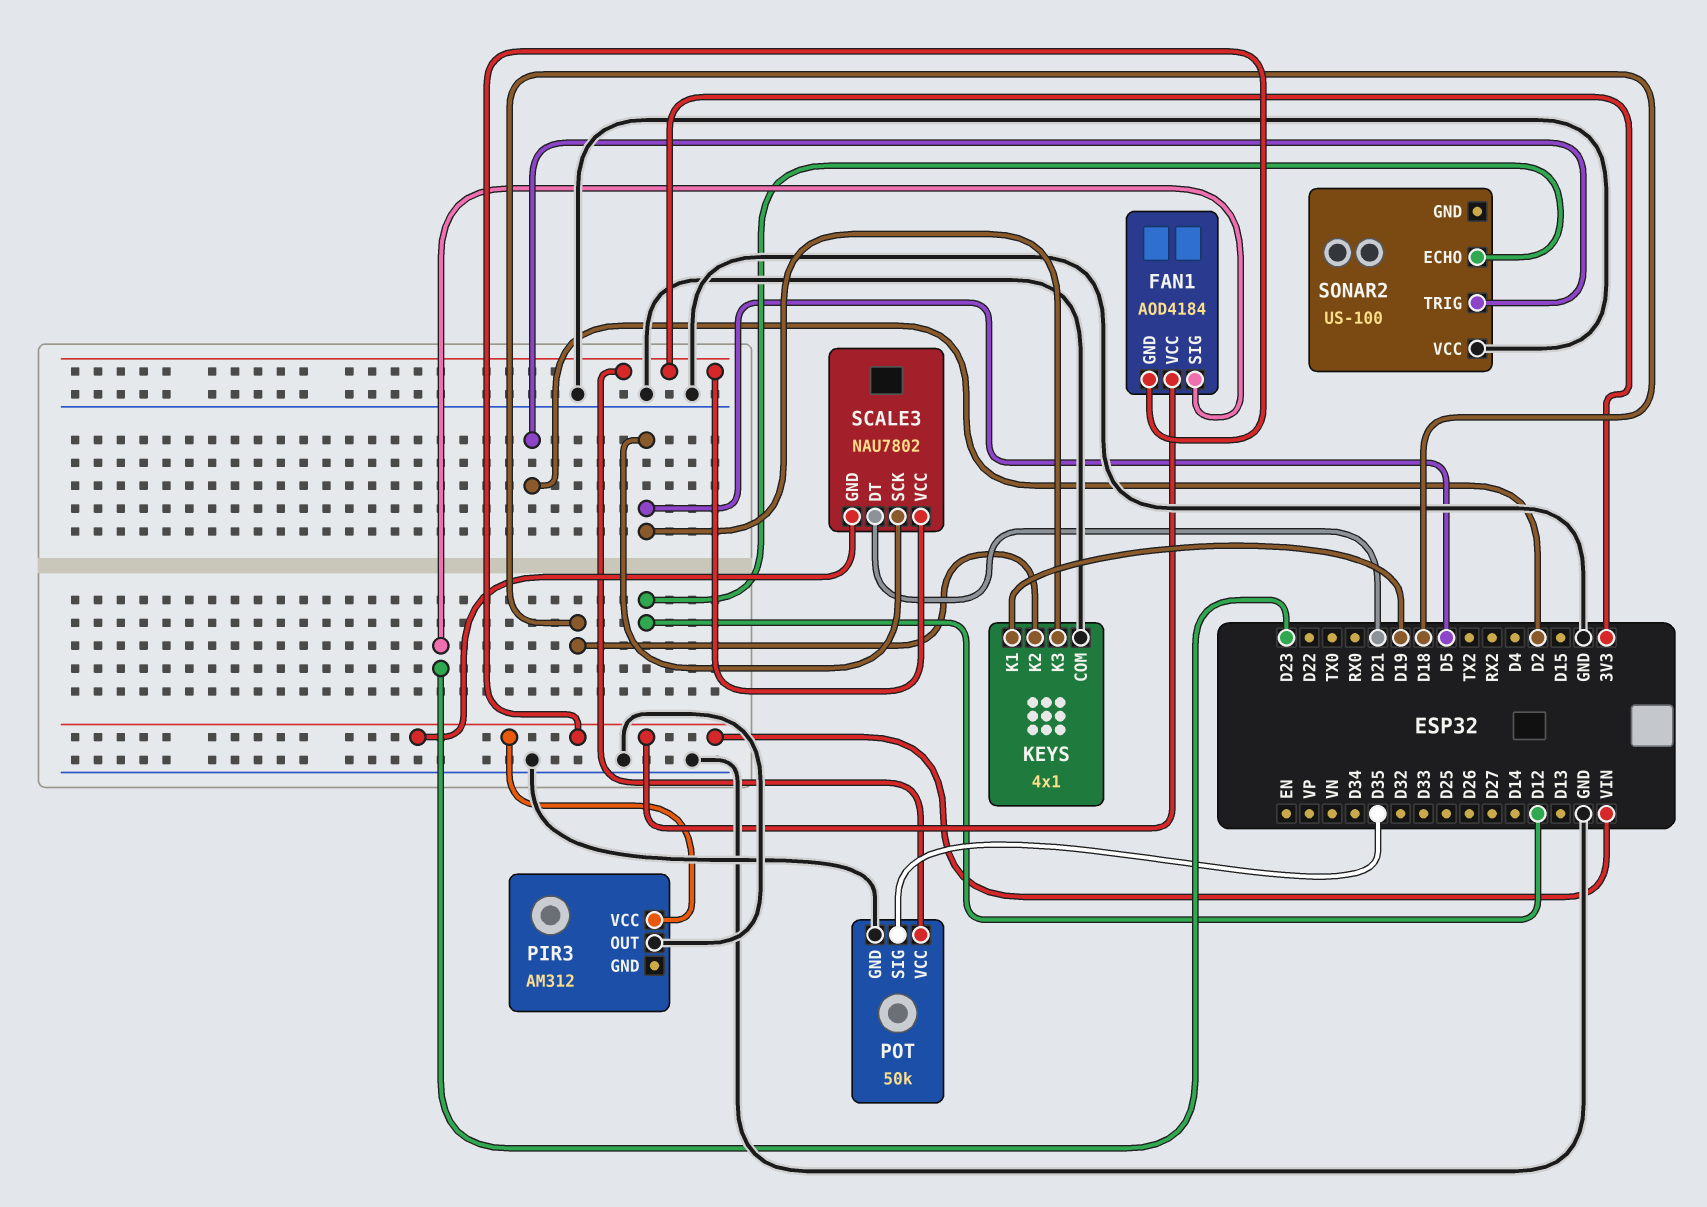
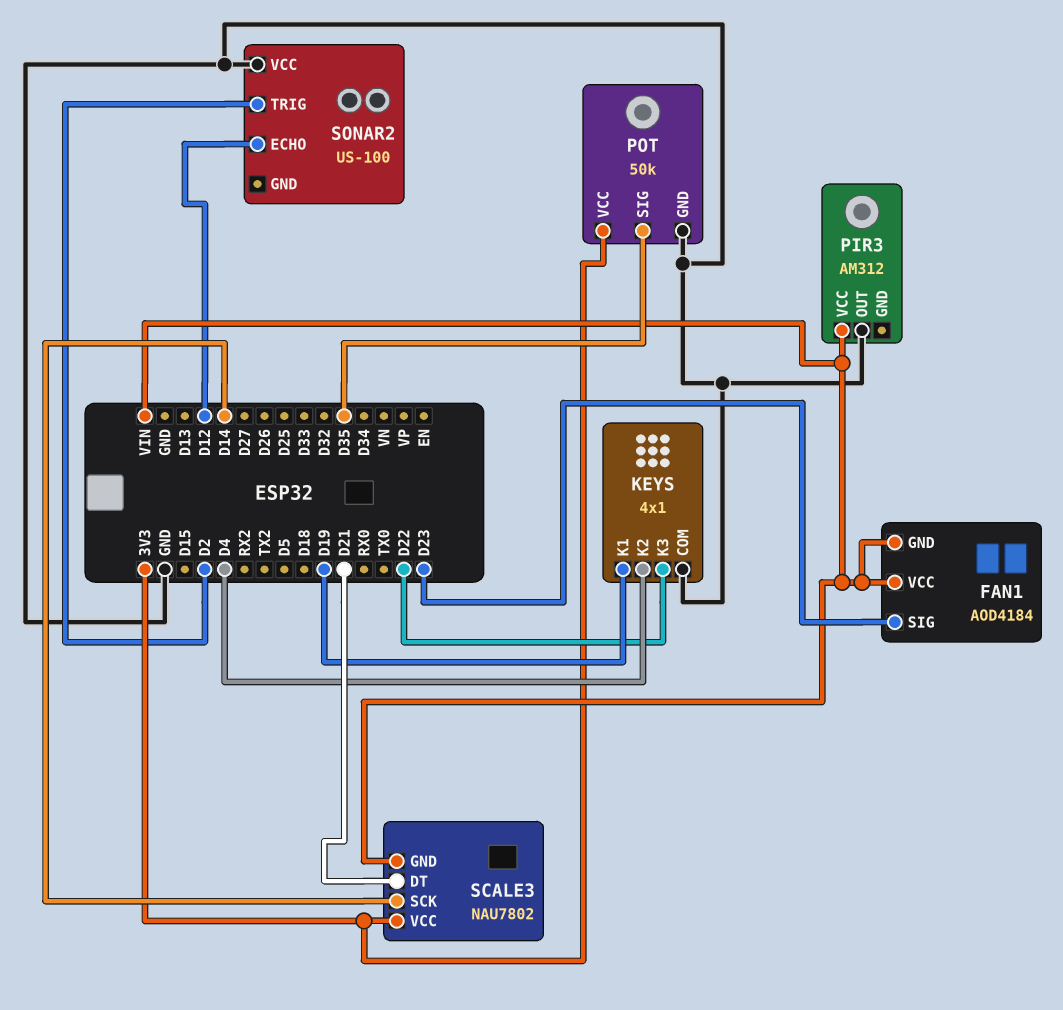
KEYS pin K2: D18 -> D4
KEYS pin K3: D5 -> D22
SCALE3 pin SCK: D5 -> D14

